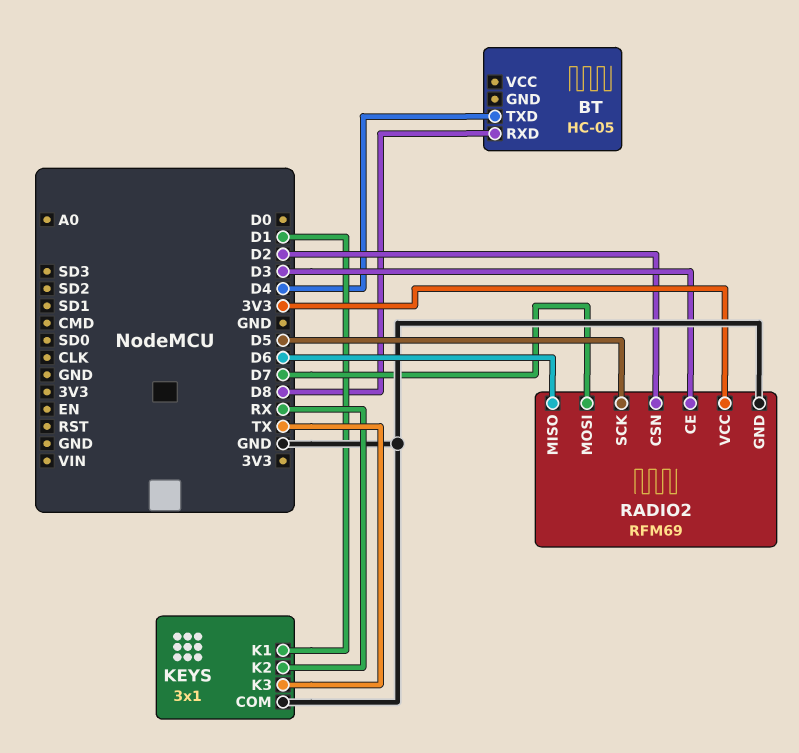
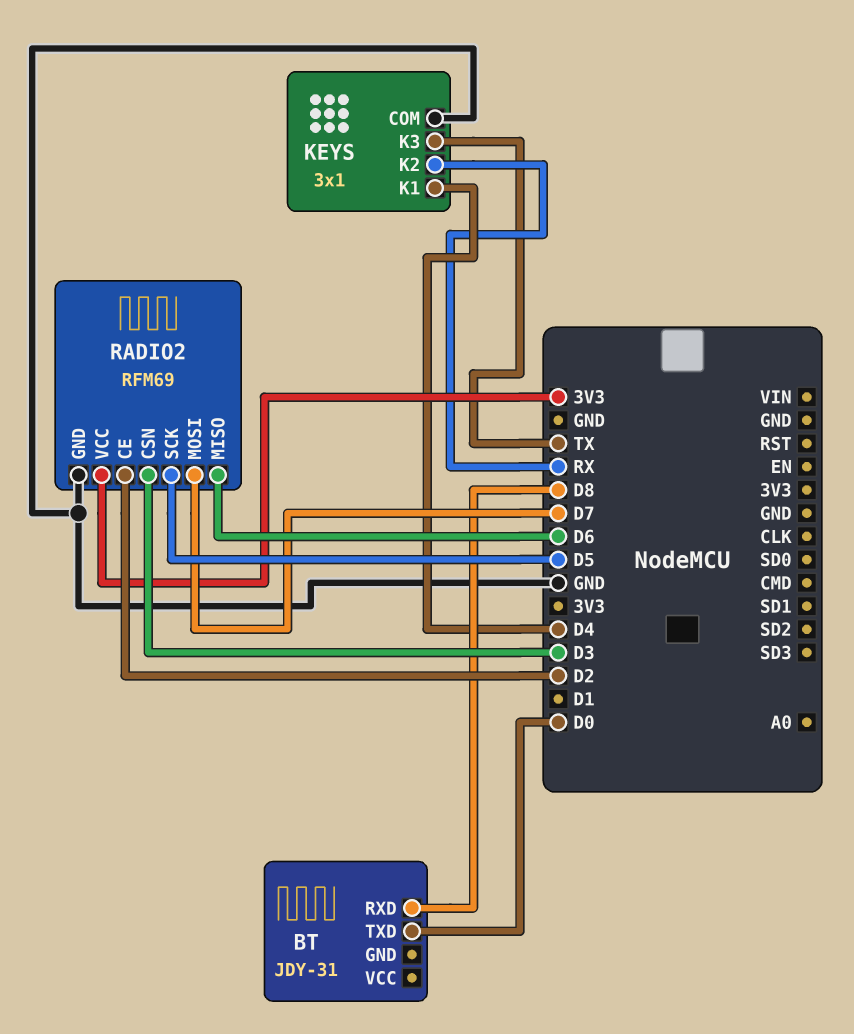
BT: HC-05 -> JDY-31
BT pin TXD: D4 -> D0
KEYS pin K1: D1 -> D4
RADIO2 pin CE: D3 -> D2
RADIO2 pin CSN: D2 -> D3

